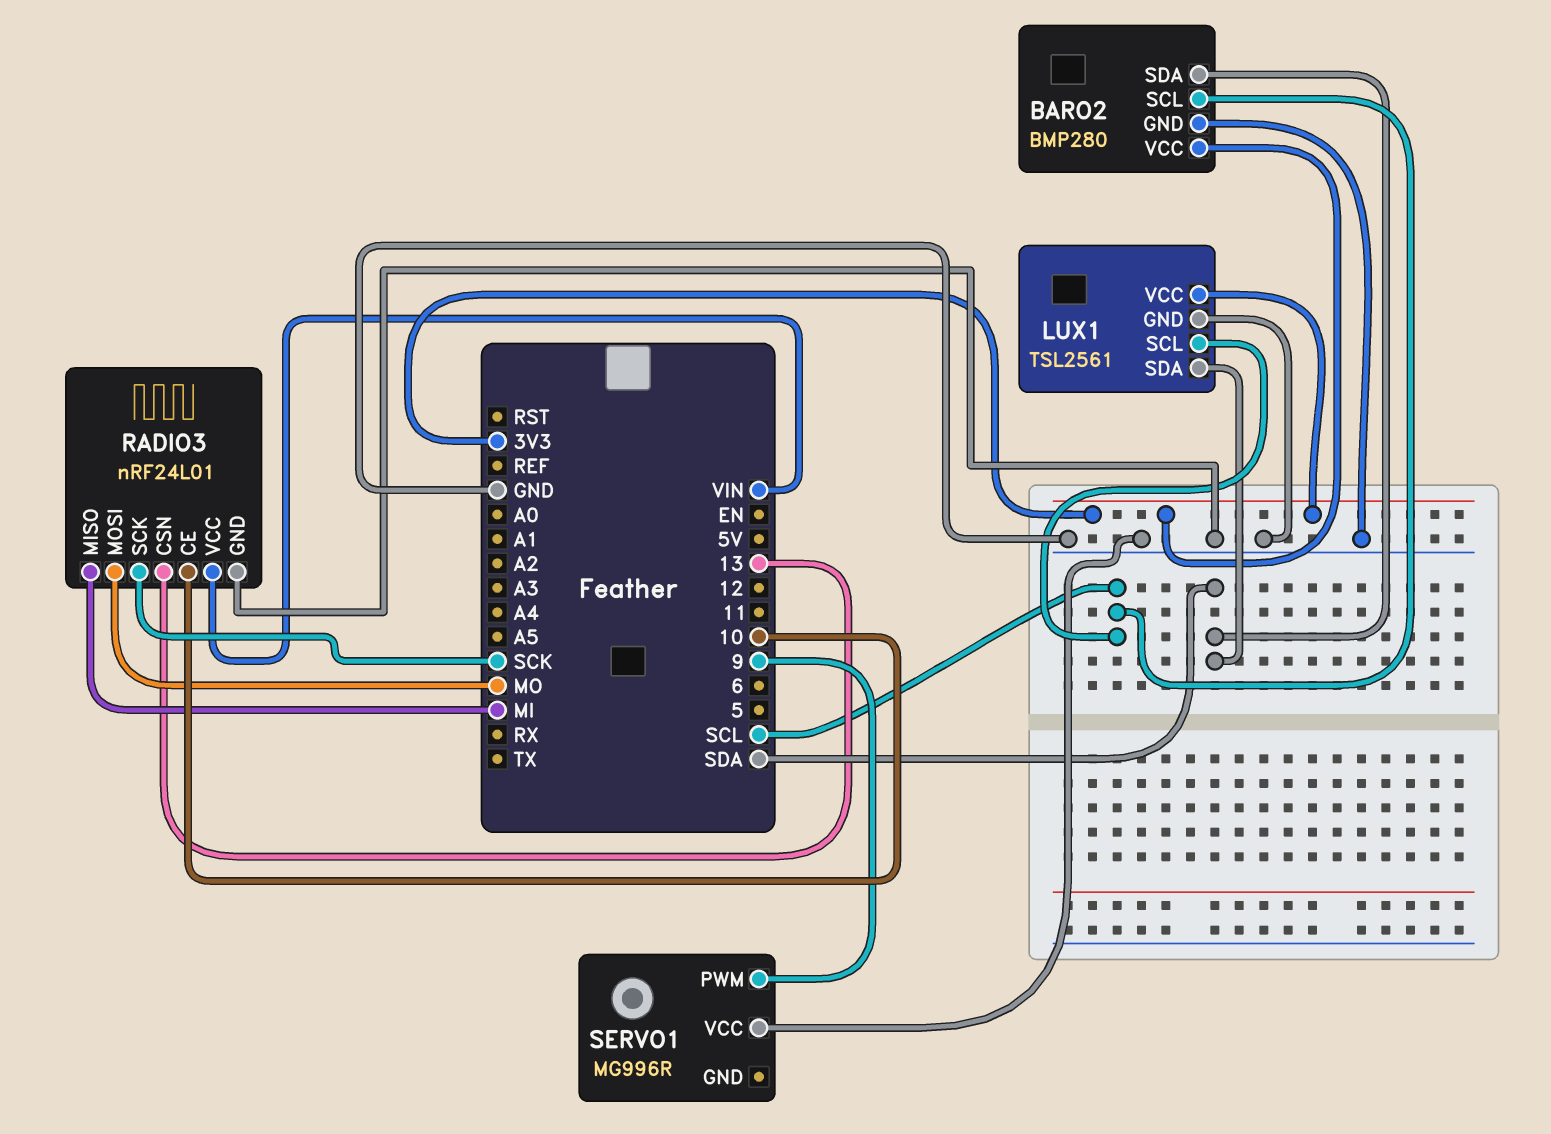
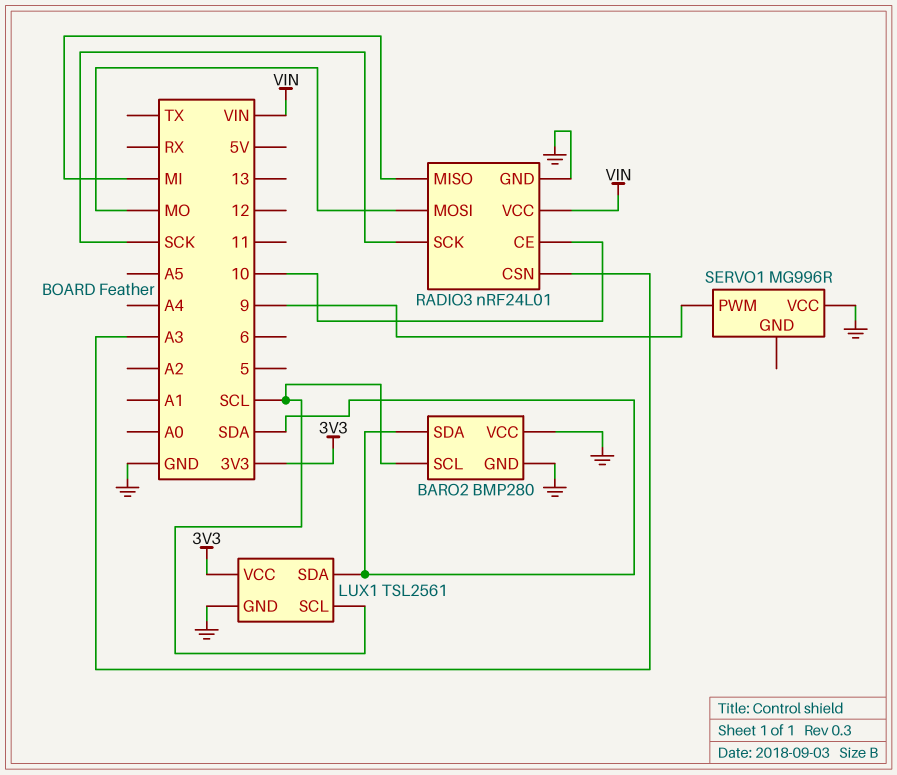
BARO2 pin VCC: 3V3 -> GND
RADIO3 pin CSN: 13 -> A3

